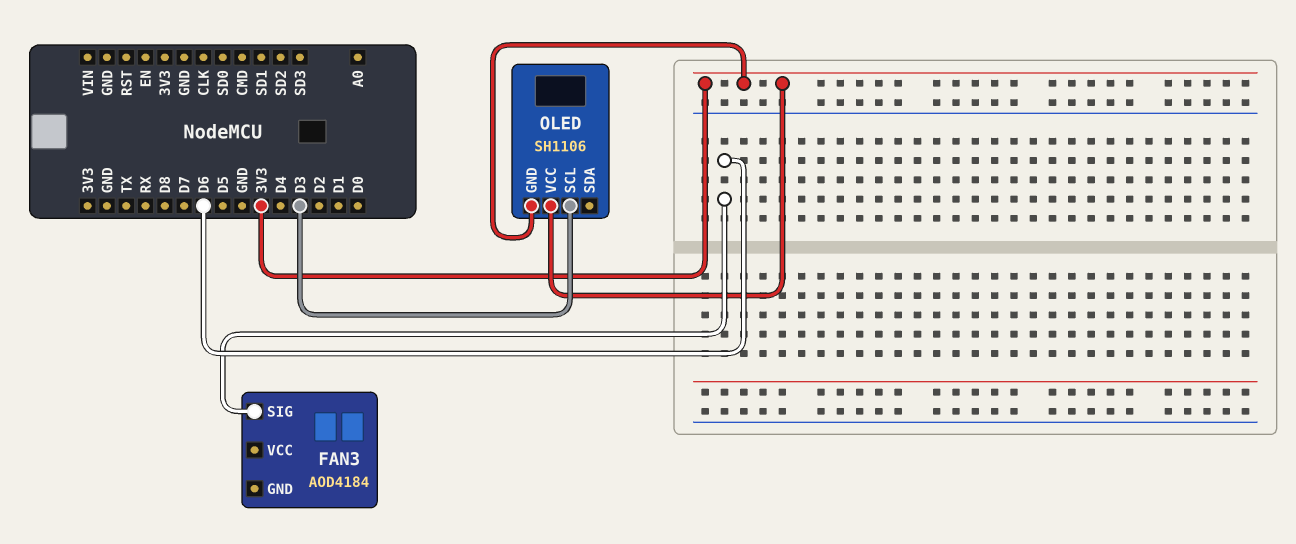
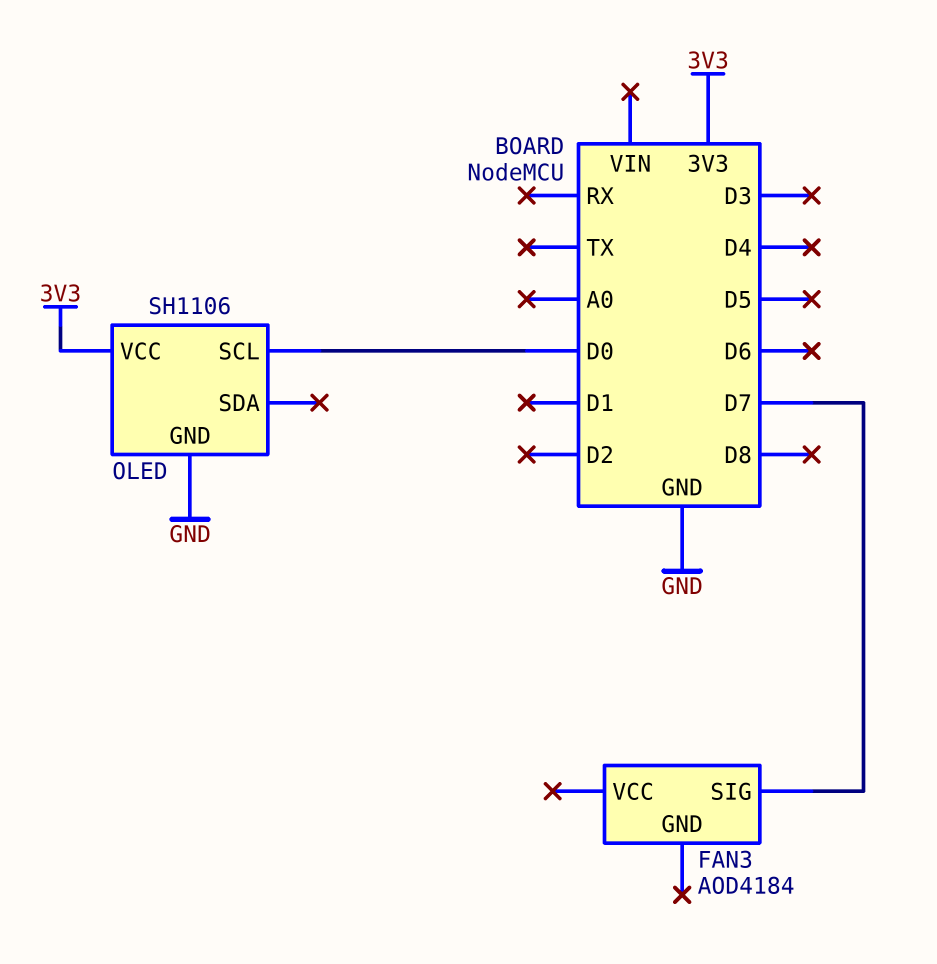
FAN3 pin SIG: D6 -> D7
OLED pin GND: 3V3 -> GND
OLED pin SCL: D3 -> D0

